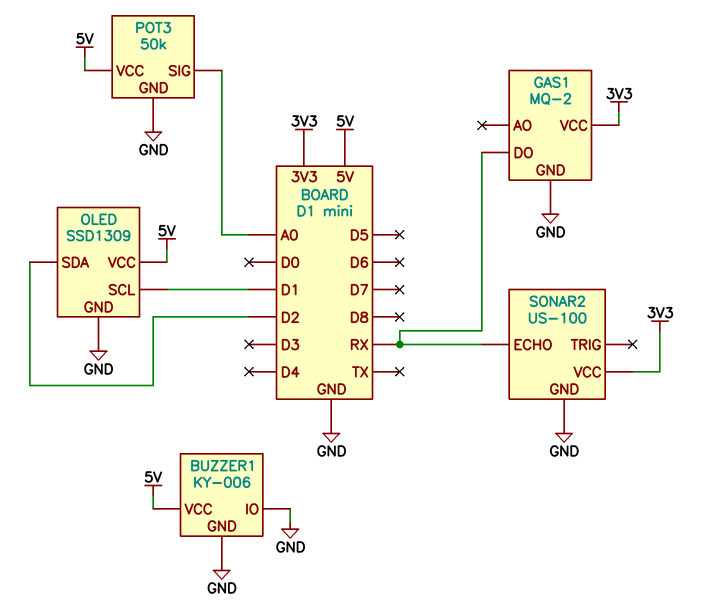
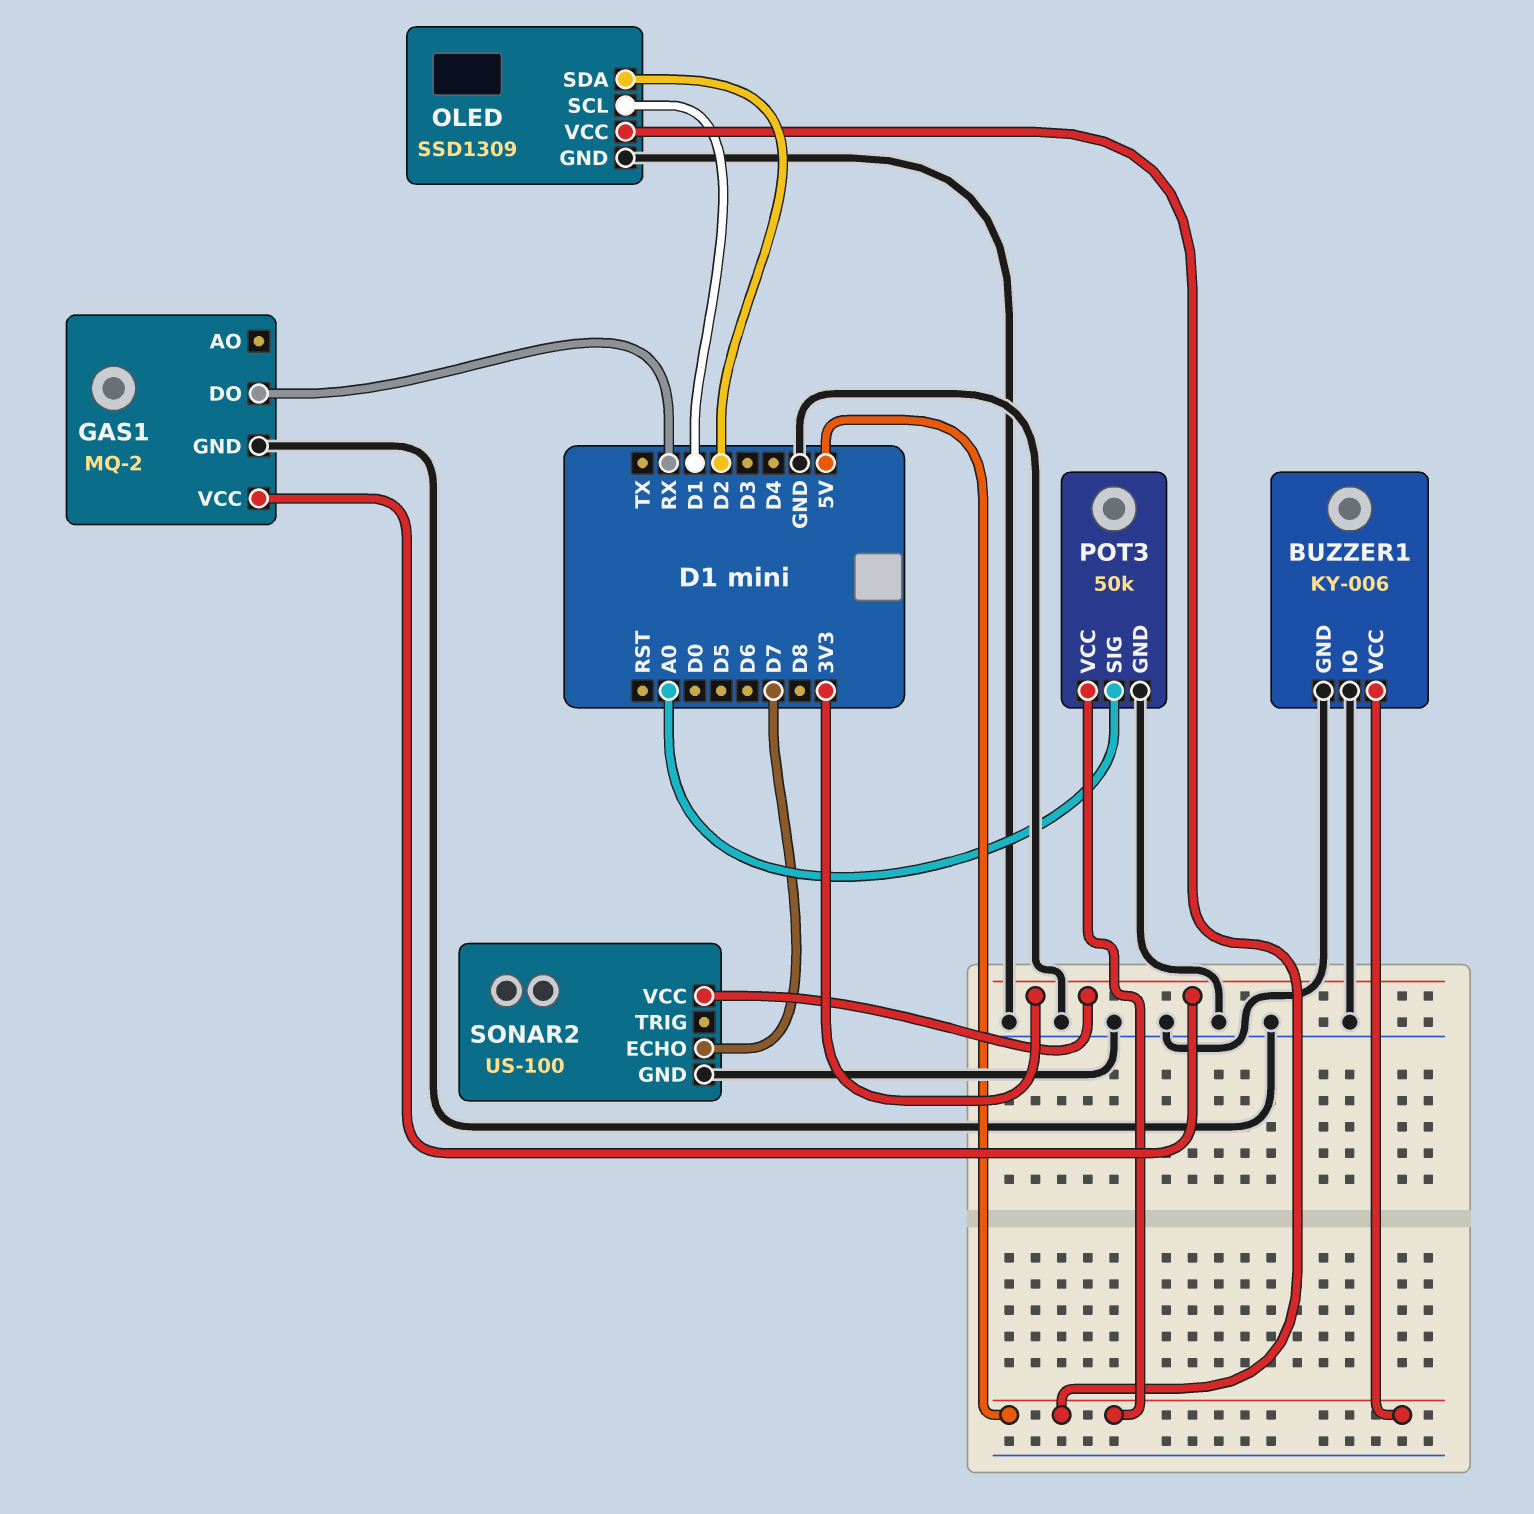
SONAR2 pin ECHO: RX -> D7

